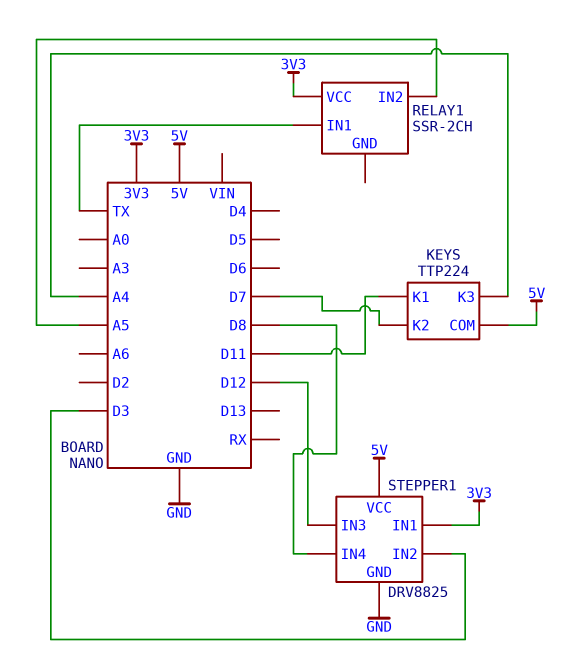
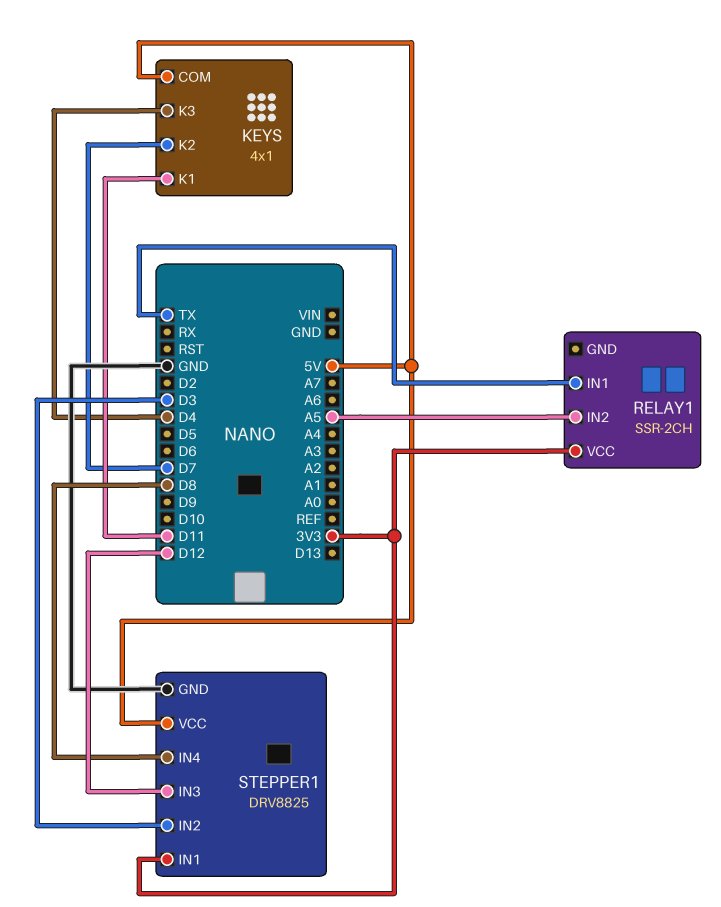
KEYS: TTP224 -> 4x1
KEYS pin K3: A4 -> D4

